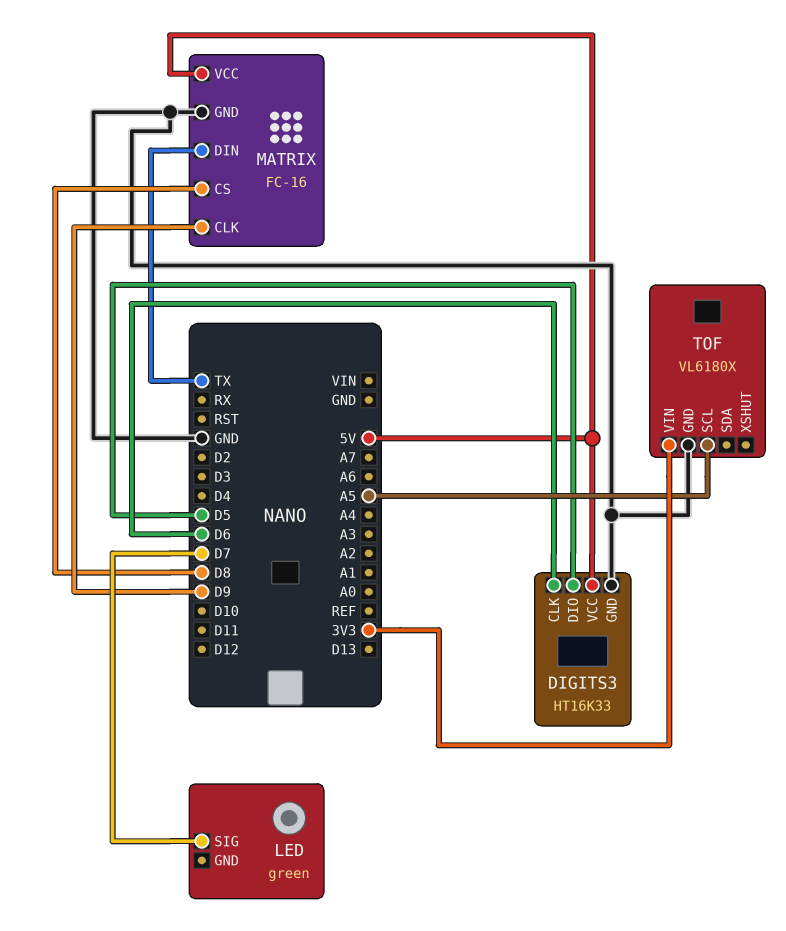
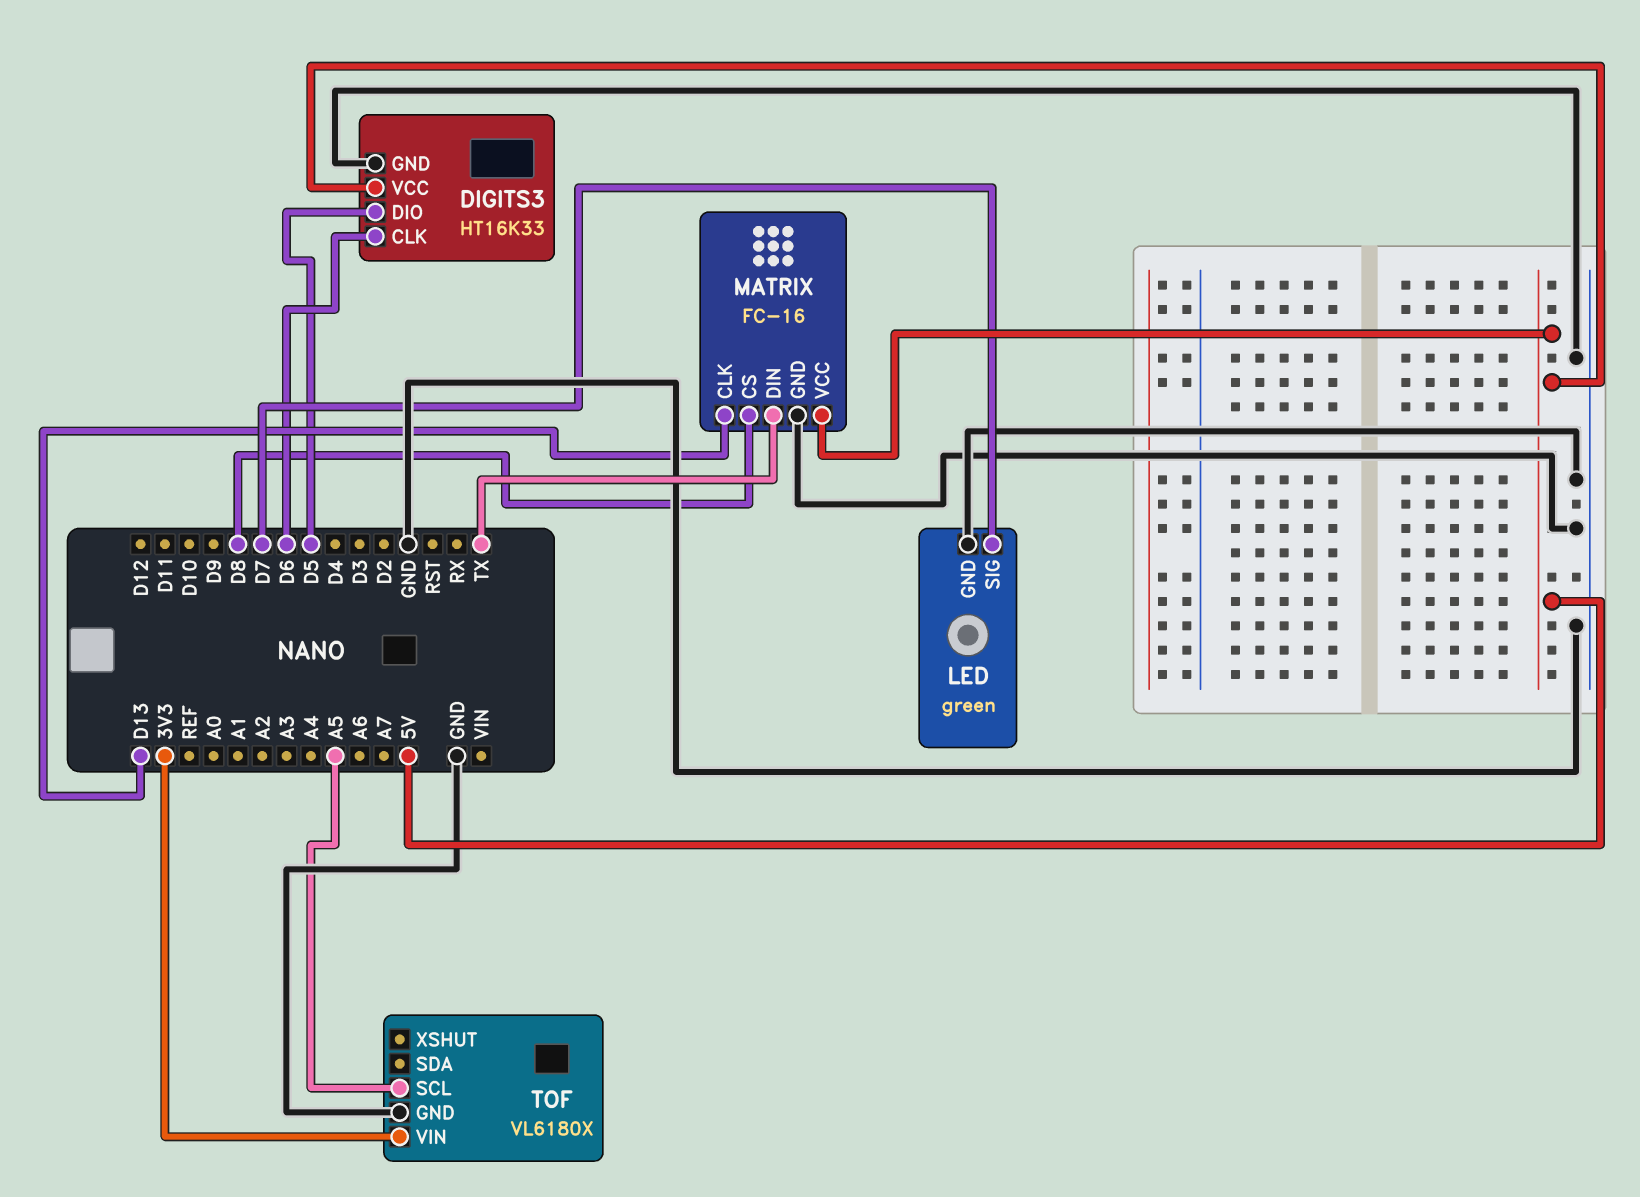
LED pin GND: none -> GND
MATRIX pin CLK: D9 -> D13

